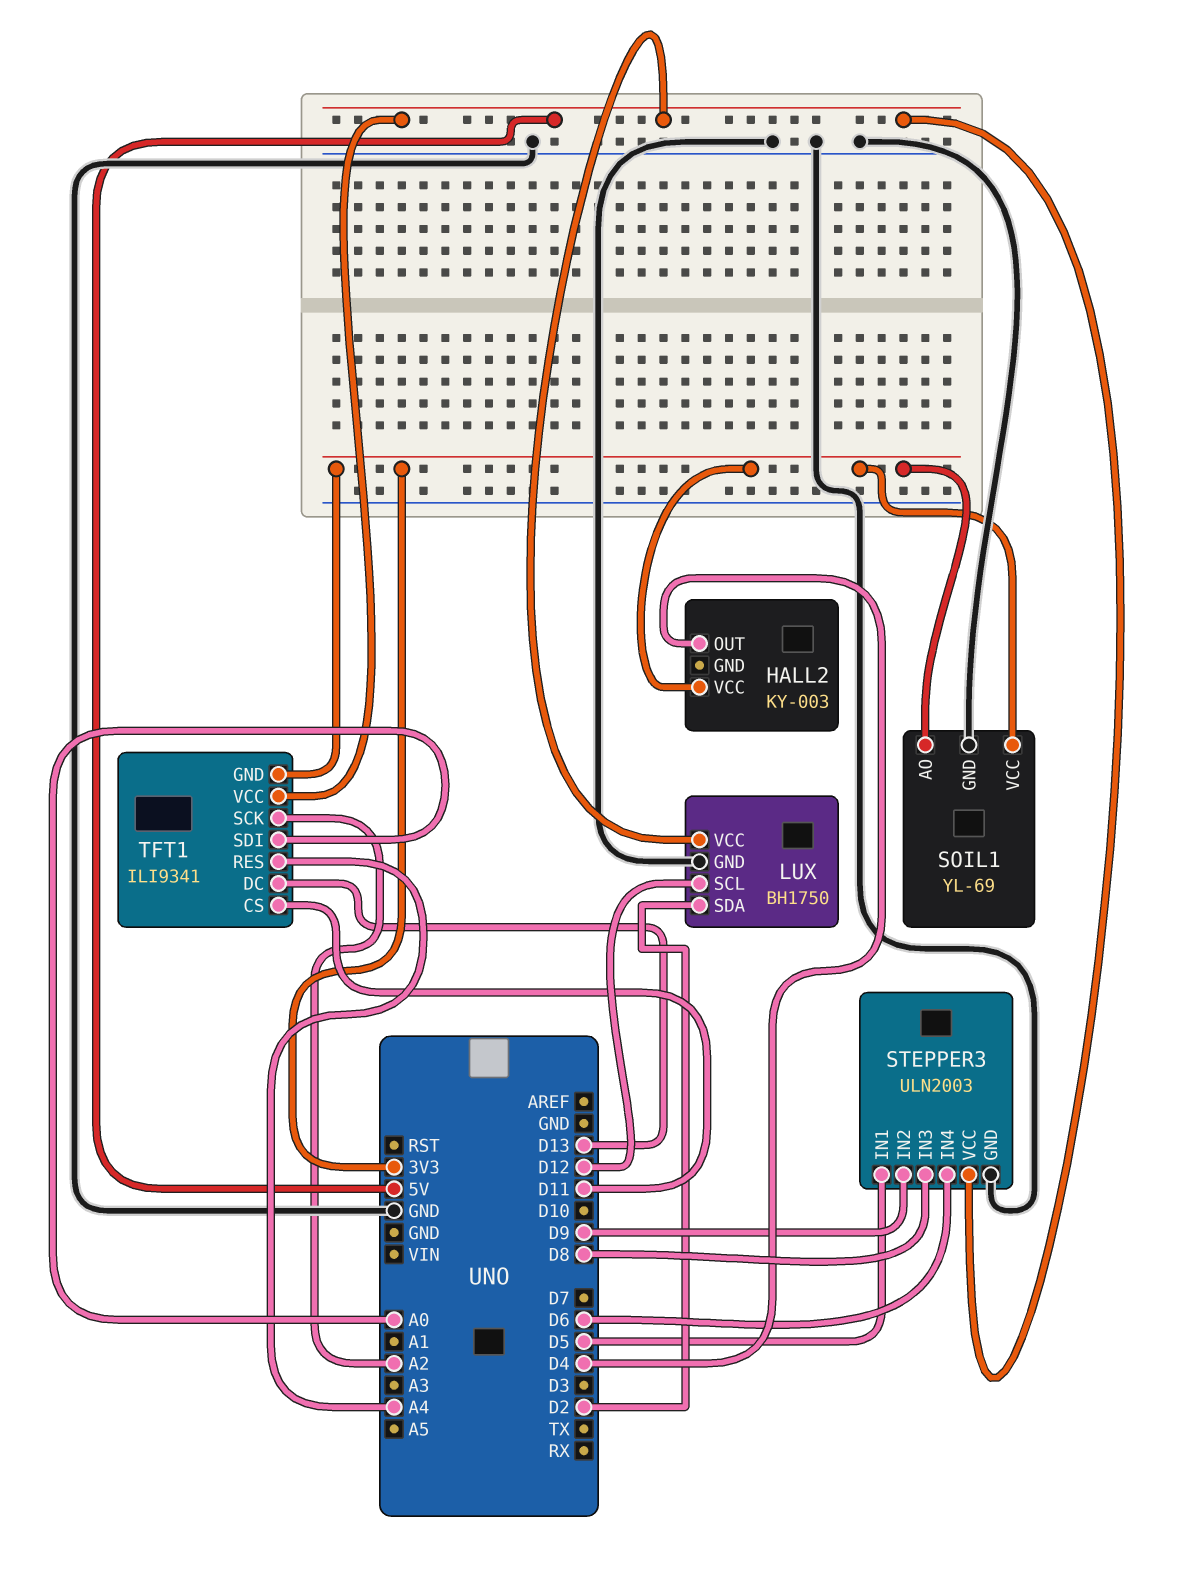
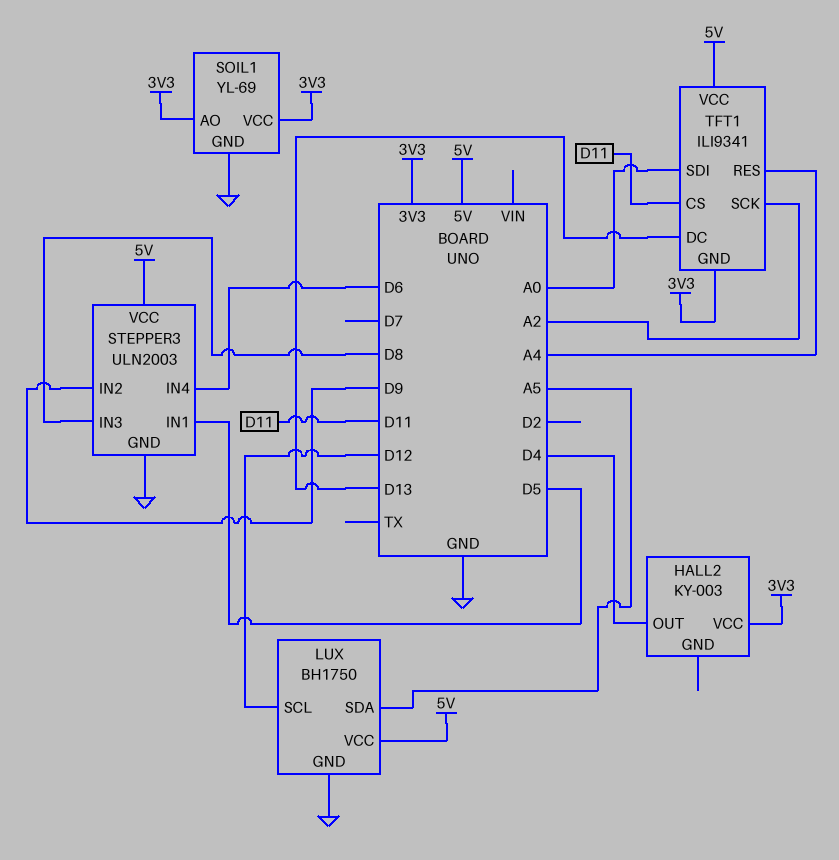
LUX pin SDA: D2 -> A5

